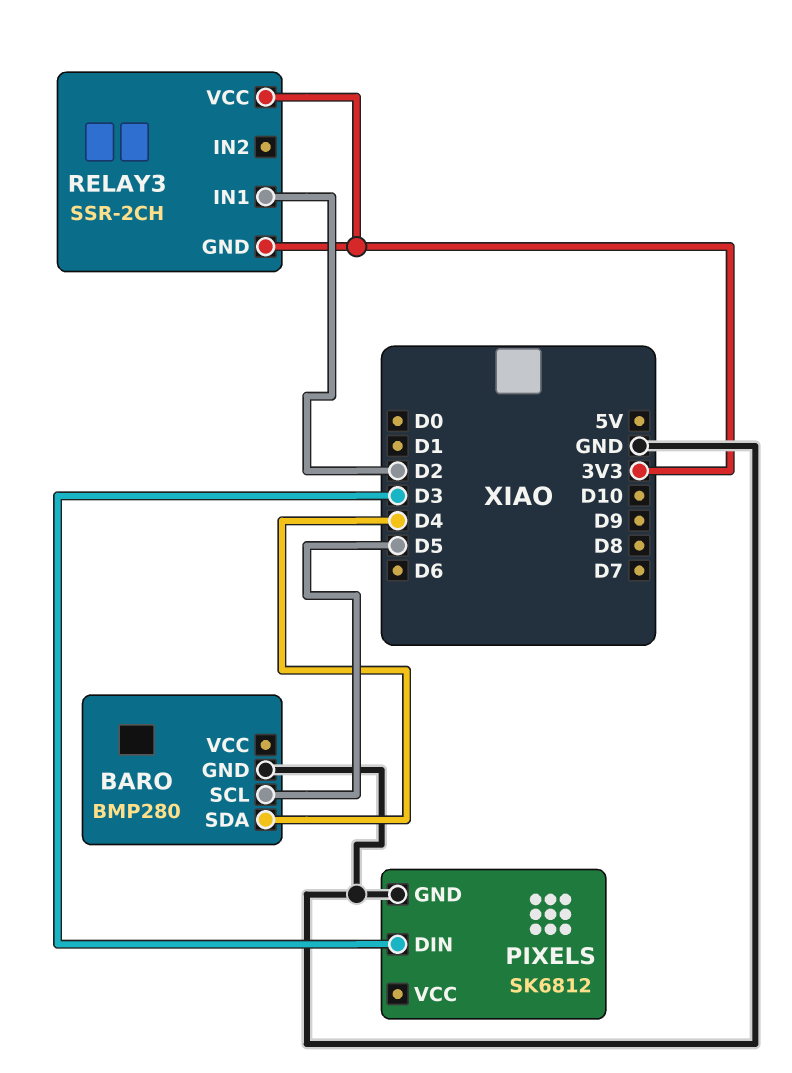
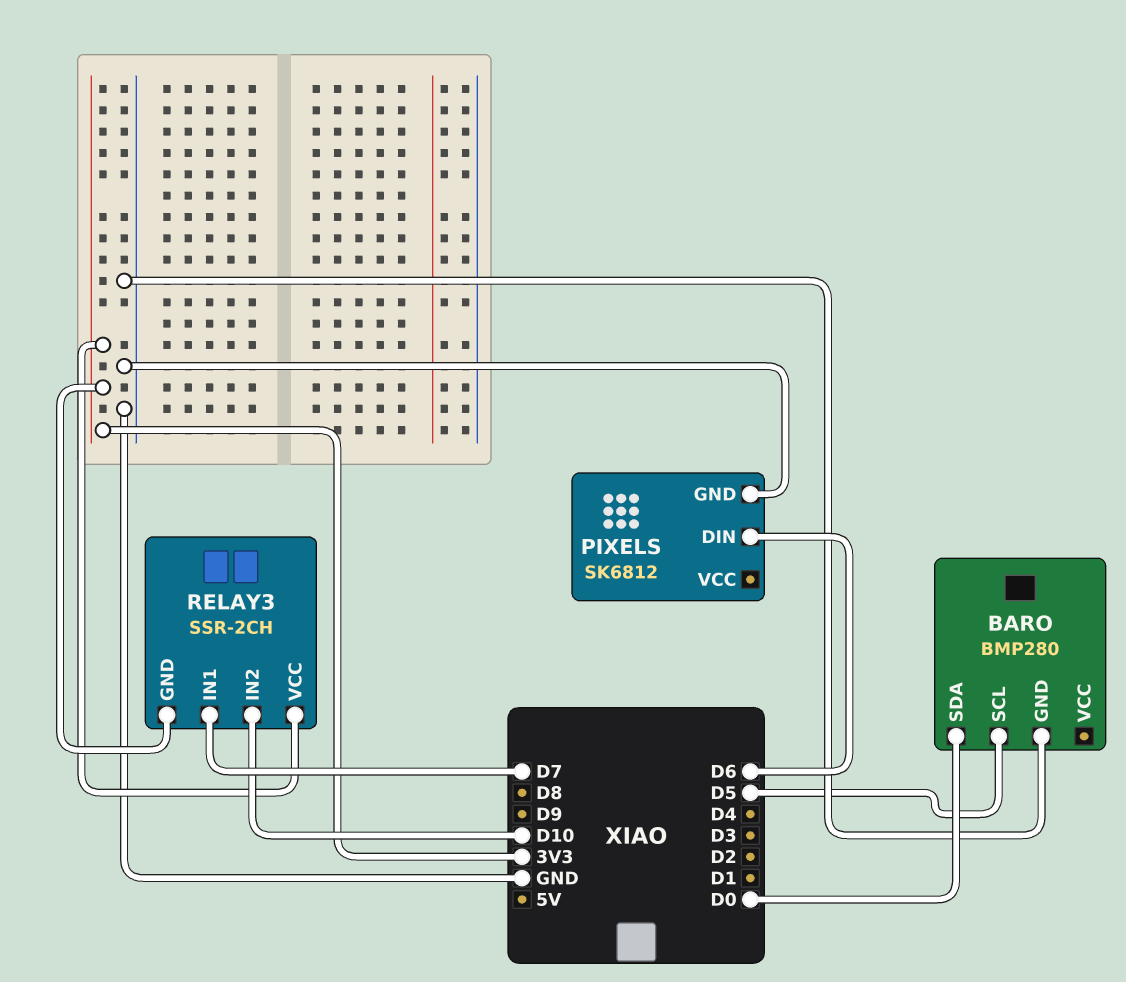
BARO pin SDA: D4 -> D0
PIXELS pin DIN: D3 -> D6
RELAY3 pin IN1: D2 -> D7
RELAY3 pin IN2: none -> D10

